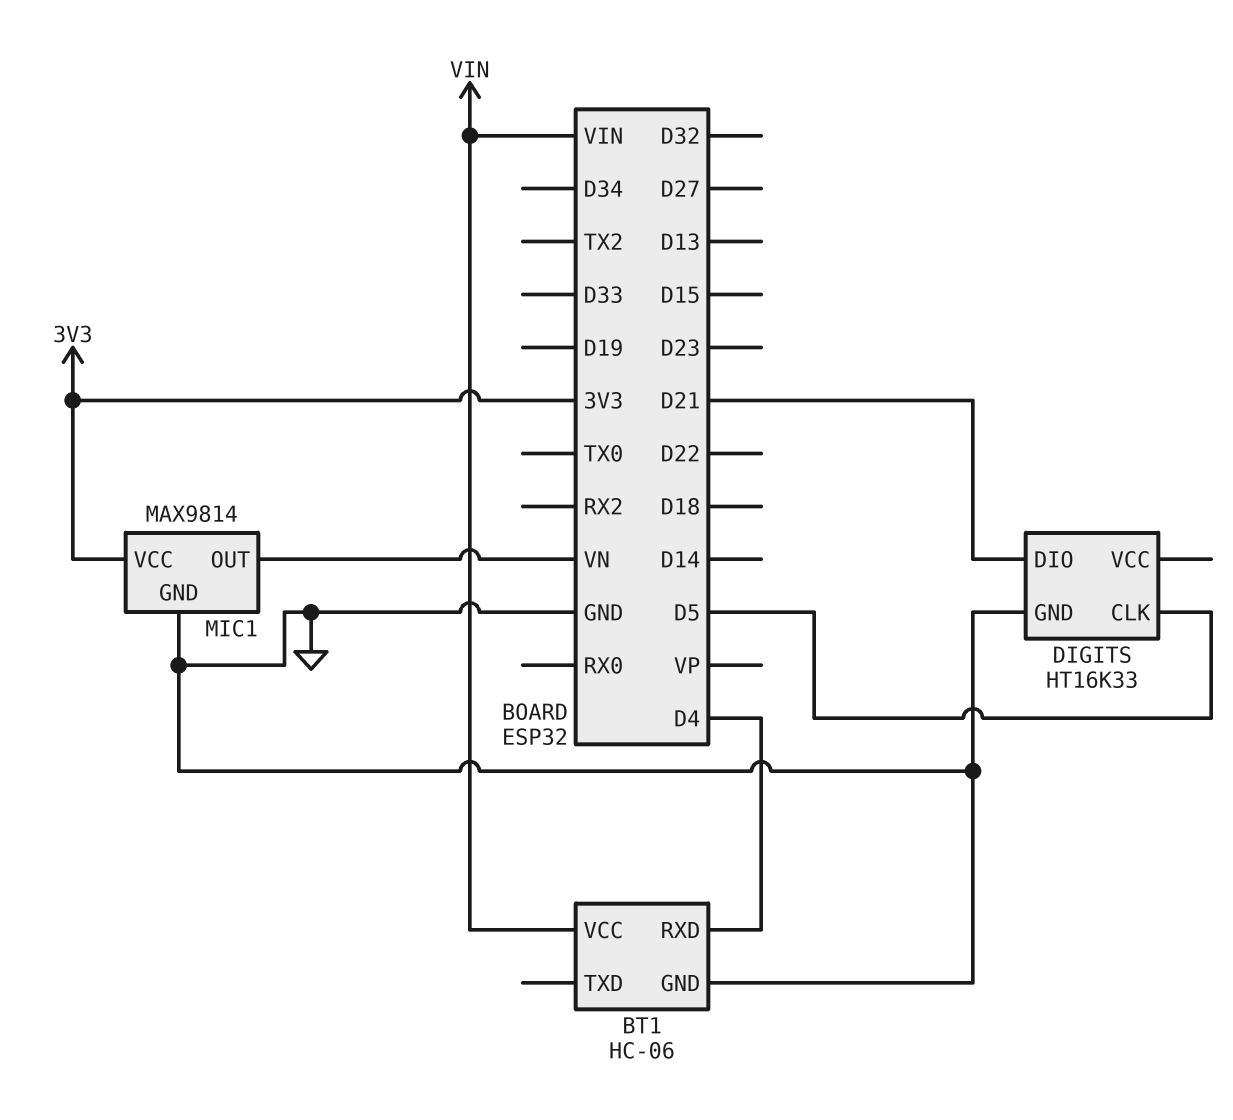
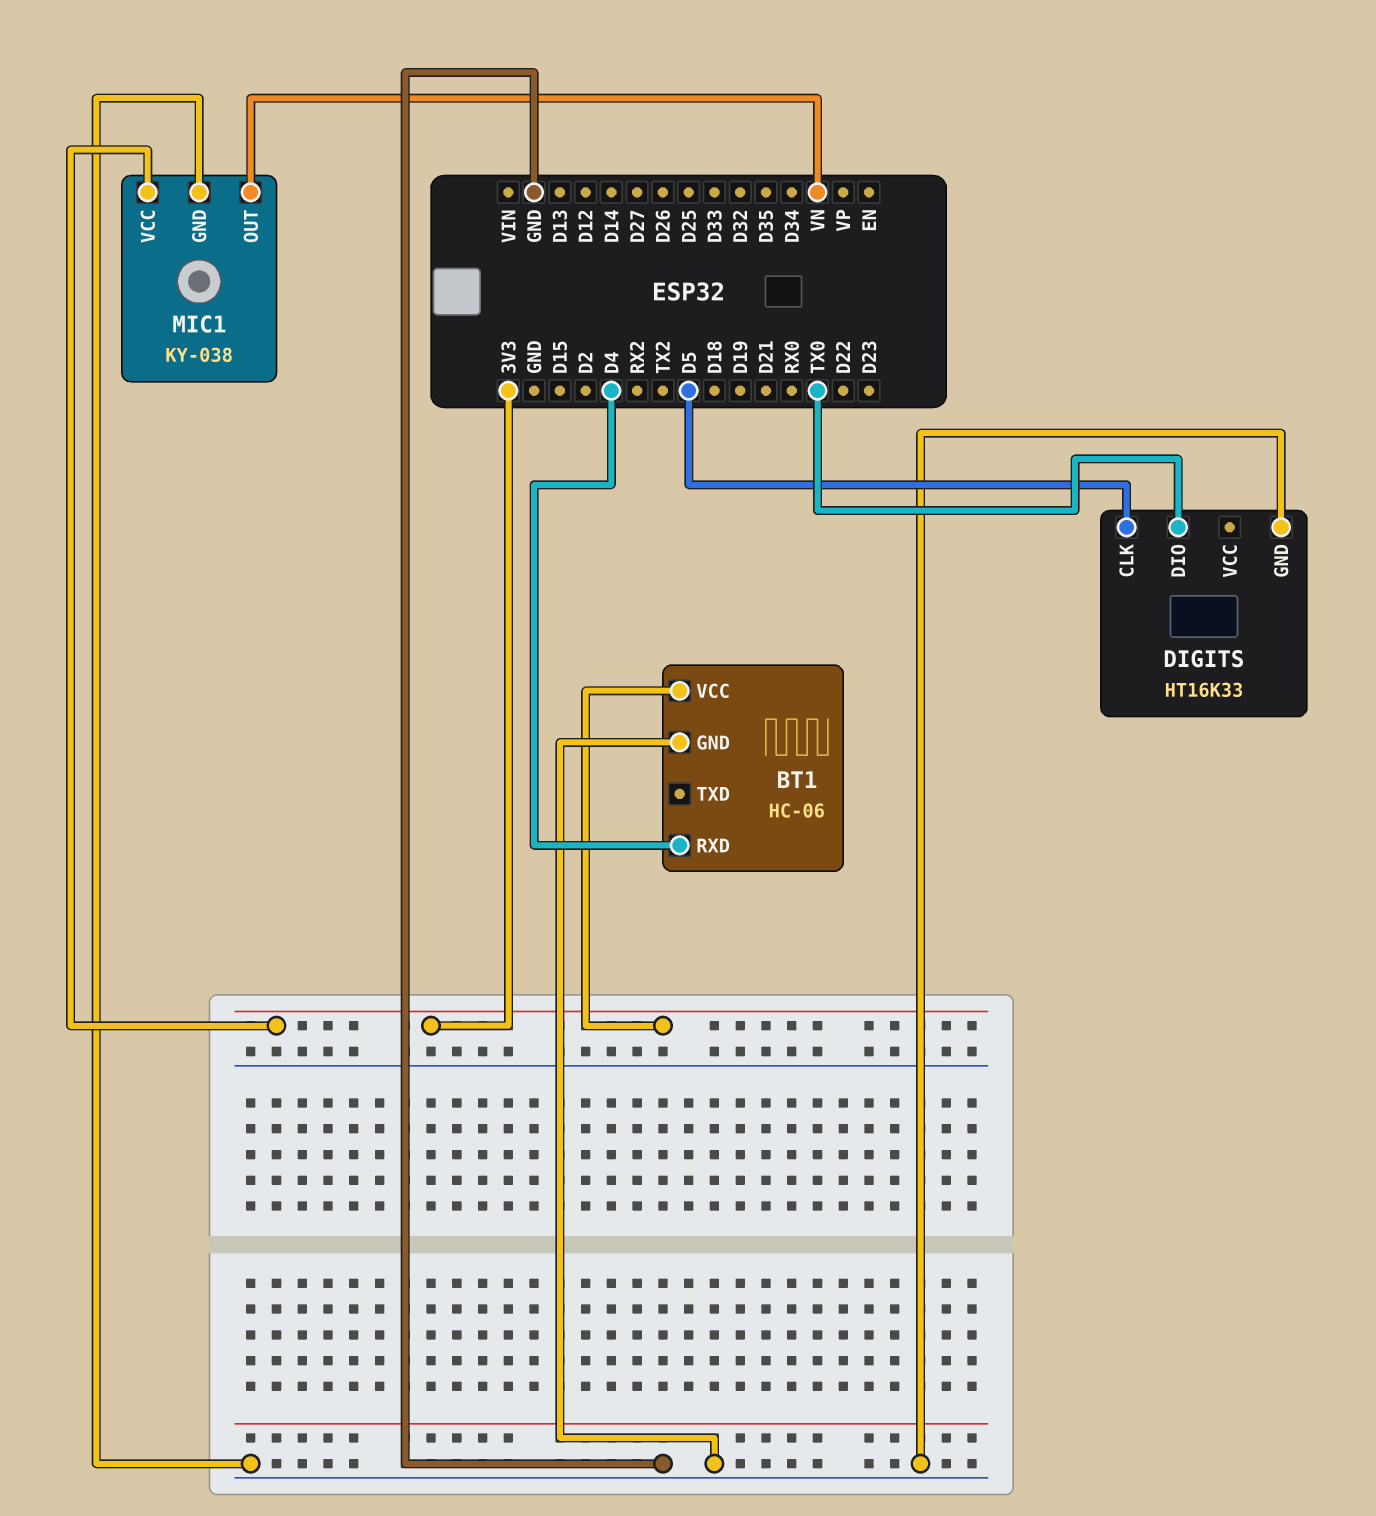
BT1 pin VCC: VIN -> 3V3
DIGITS pin DIO: D21 -> TX0
MIC1: MAX9814 -> KY-038

